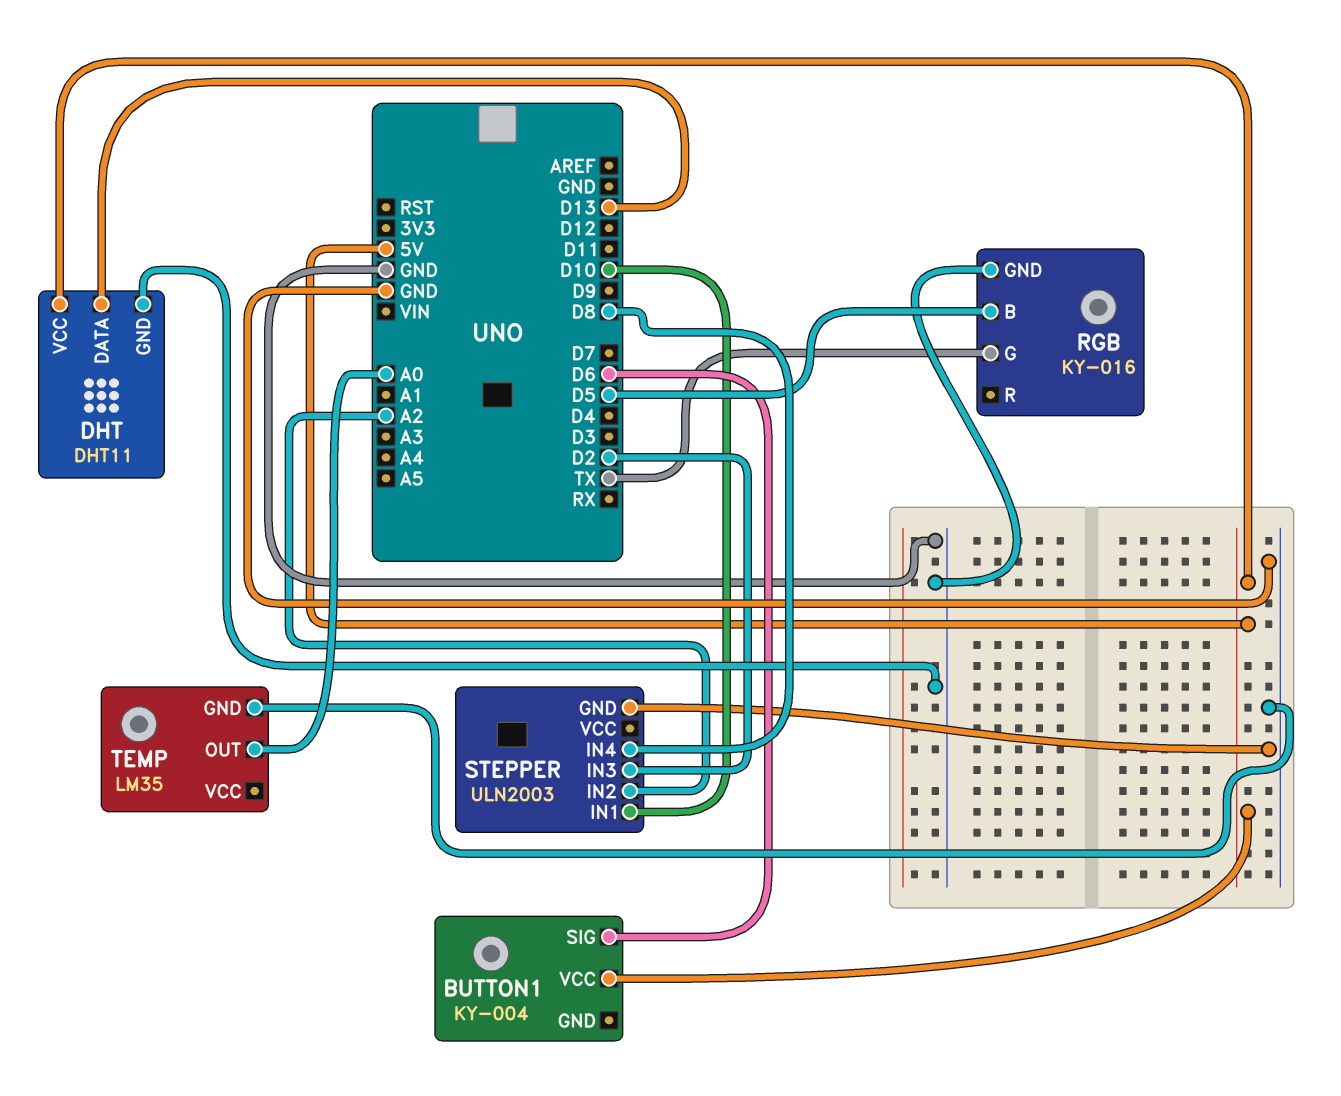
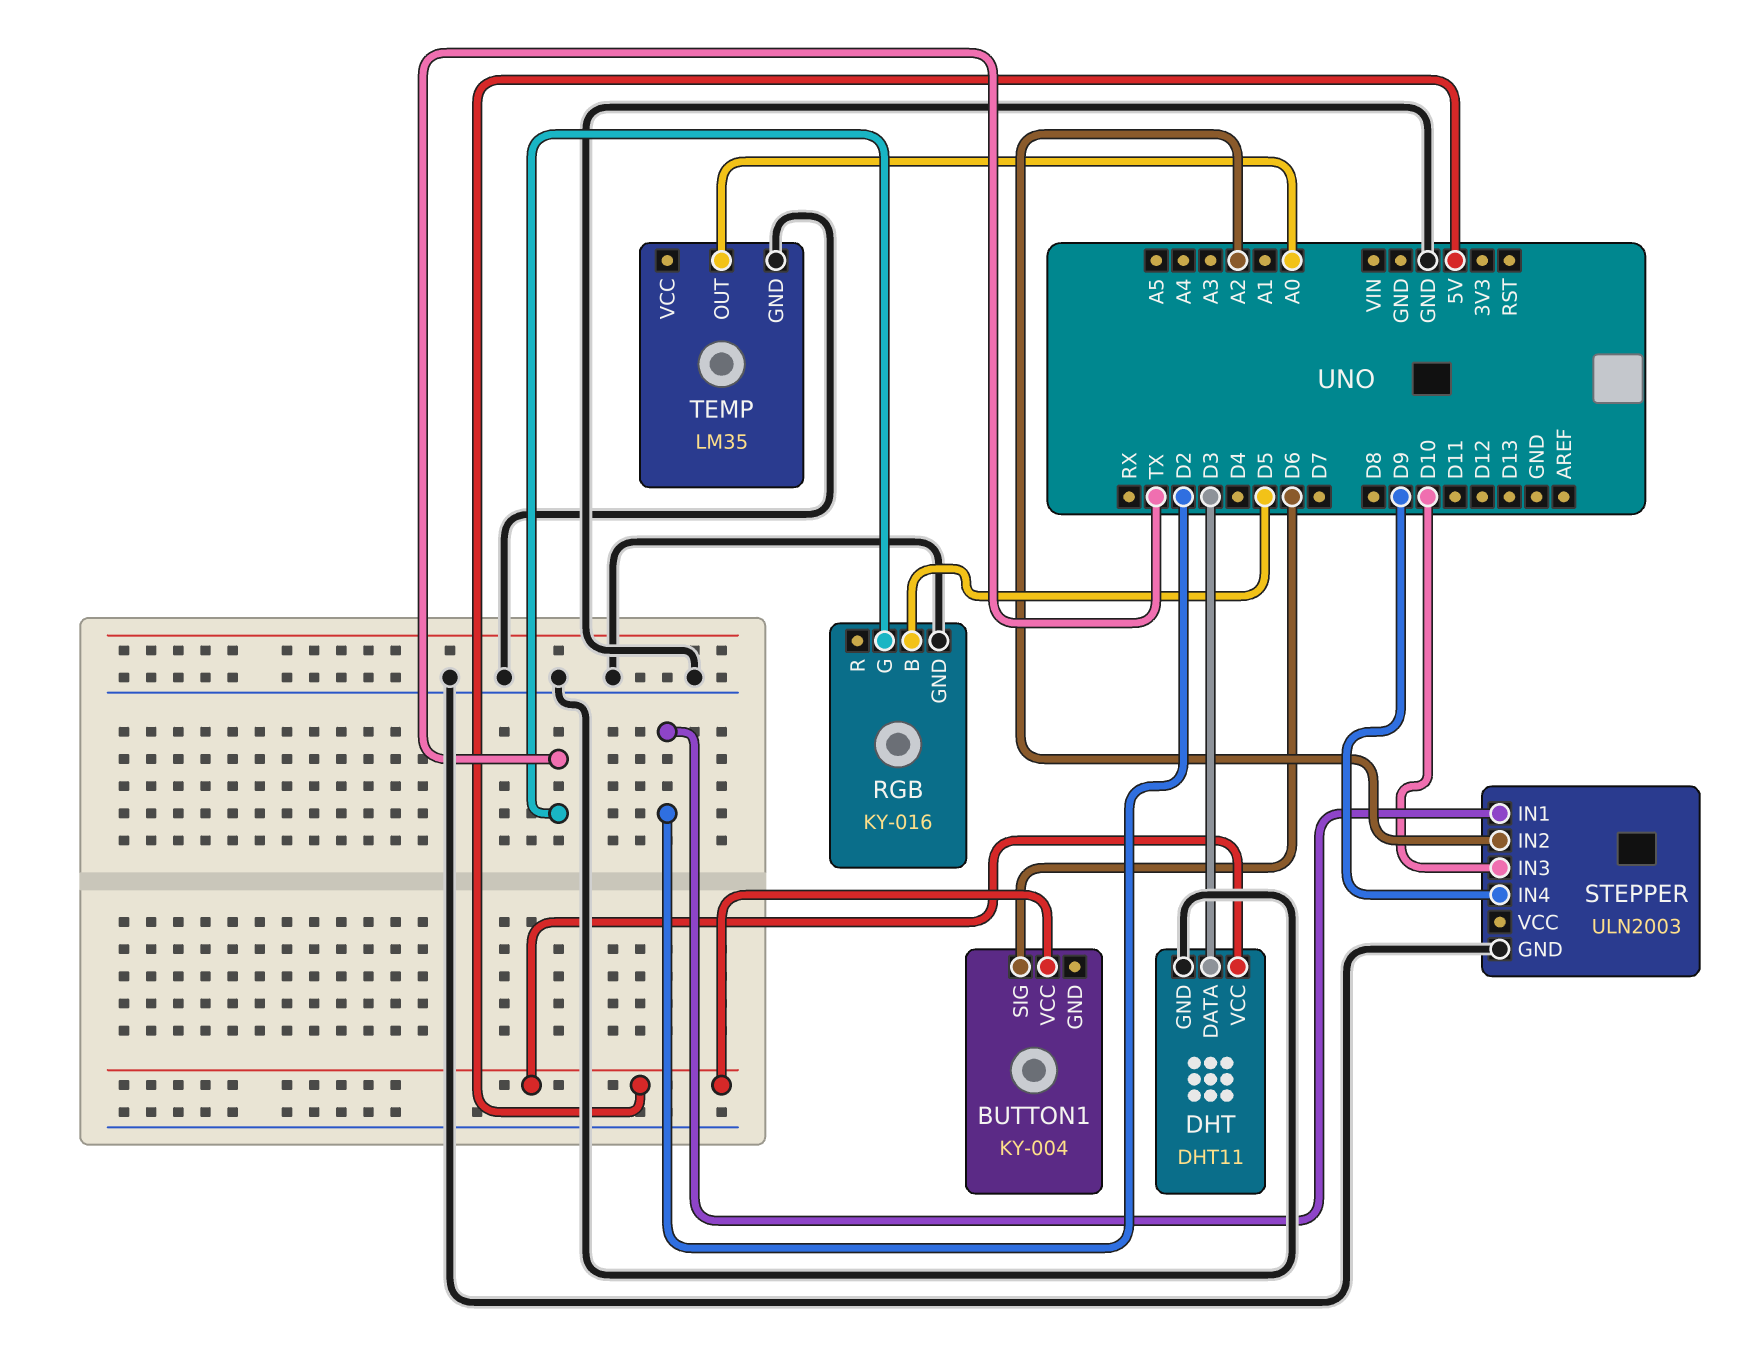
DHT pin DATA: D13 -> D3
STEPPER pin IN1: D10 -> D2
STEPPER pin IN3: D2 -> D10
STEPPER pin IN4: D8 -> D9

